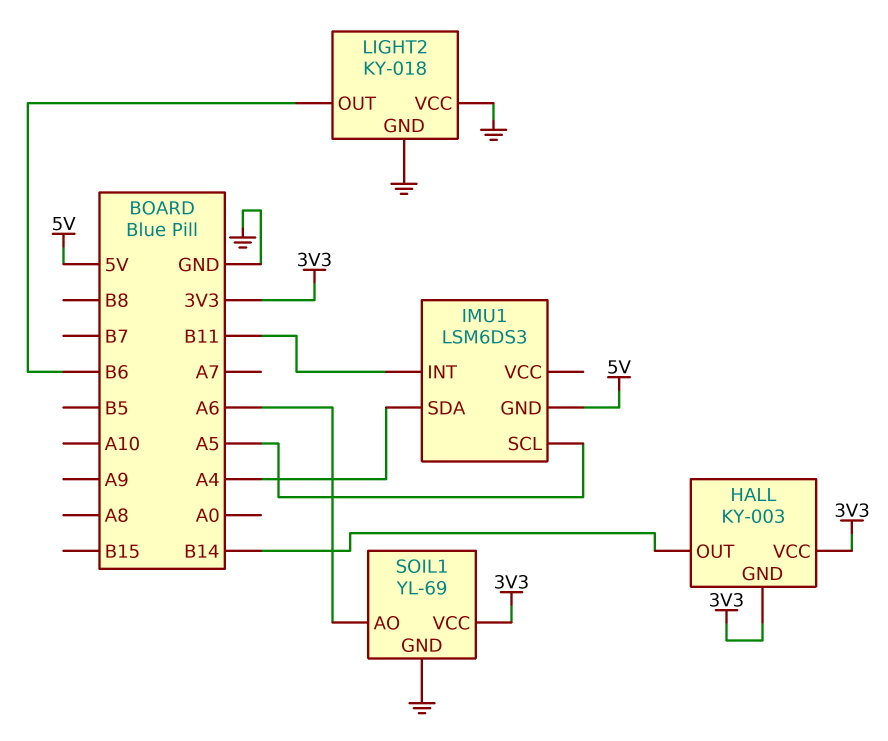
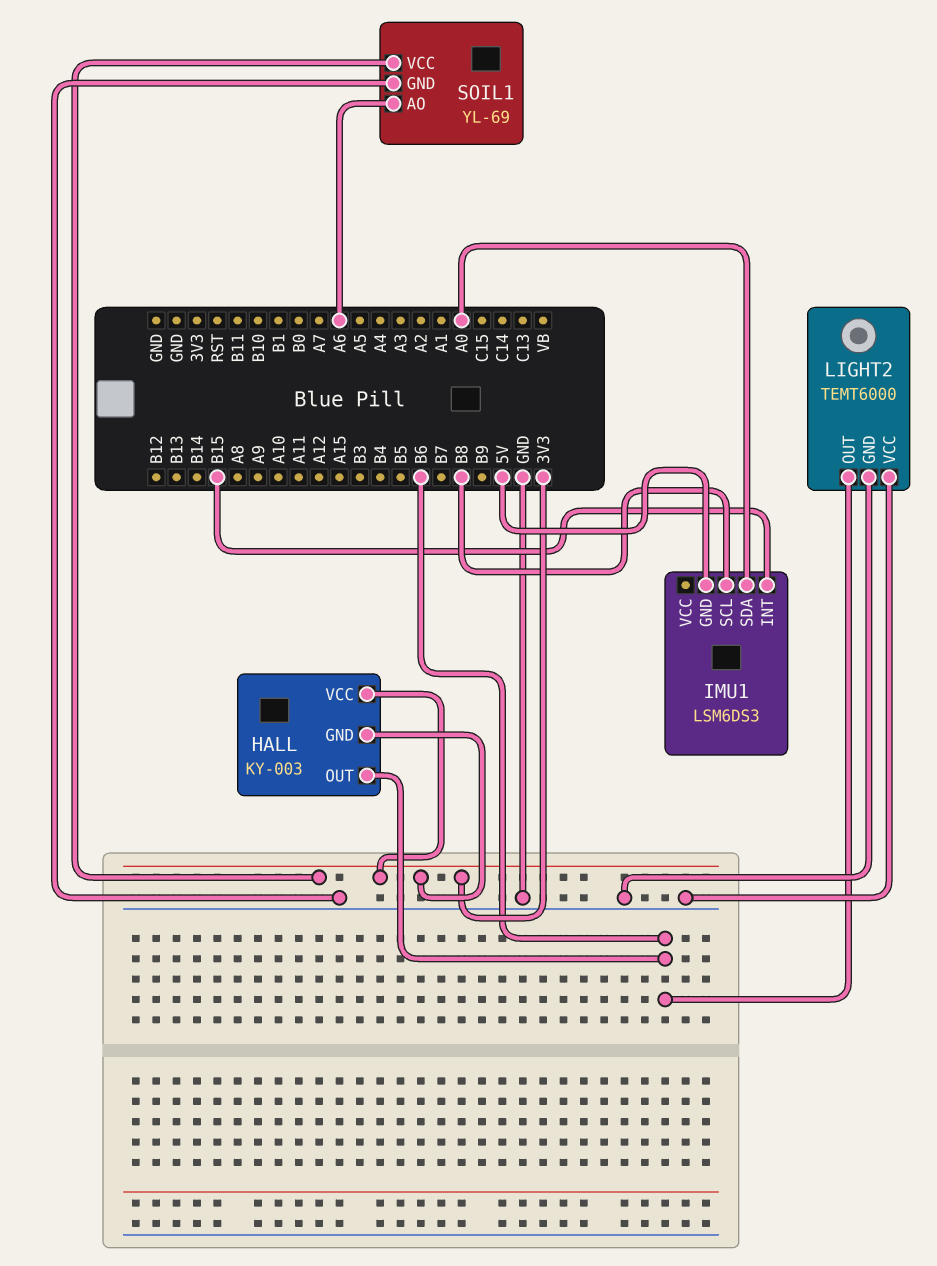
HALL pin OUT: B14 -> B6
IMU1 pin INT: B11 -> B15
IMU1 pin SCL: A5 -> B8
IMU1 pin SDA: A4 -> A0
LIGHT2: KY-018 -> TEMT6000

